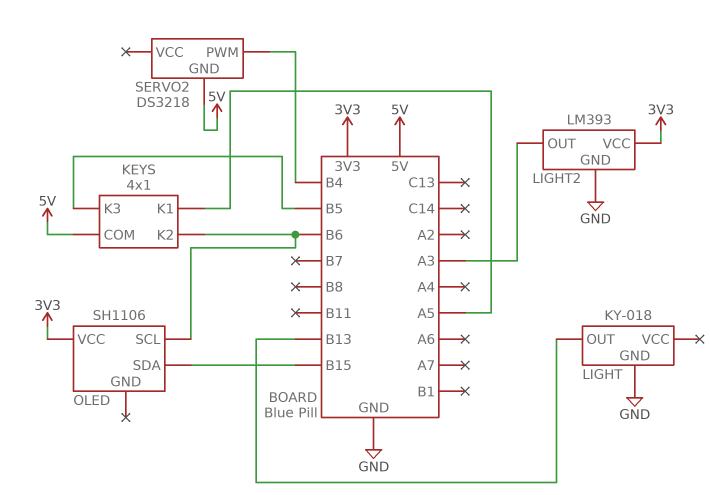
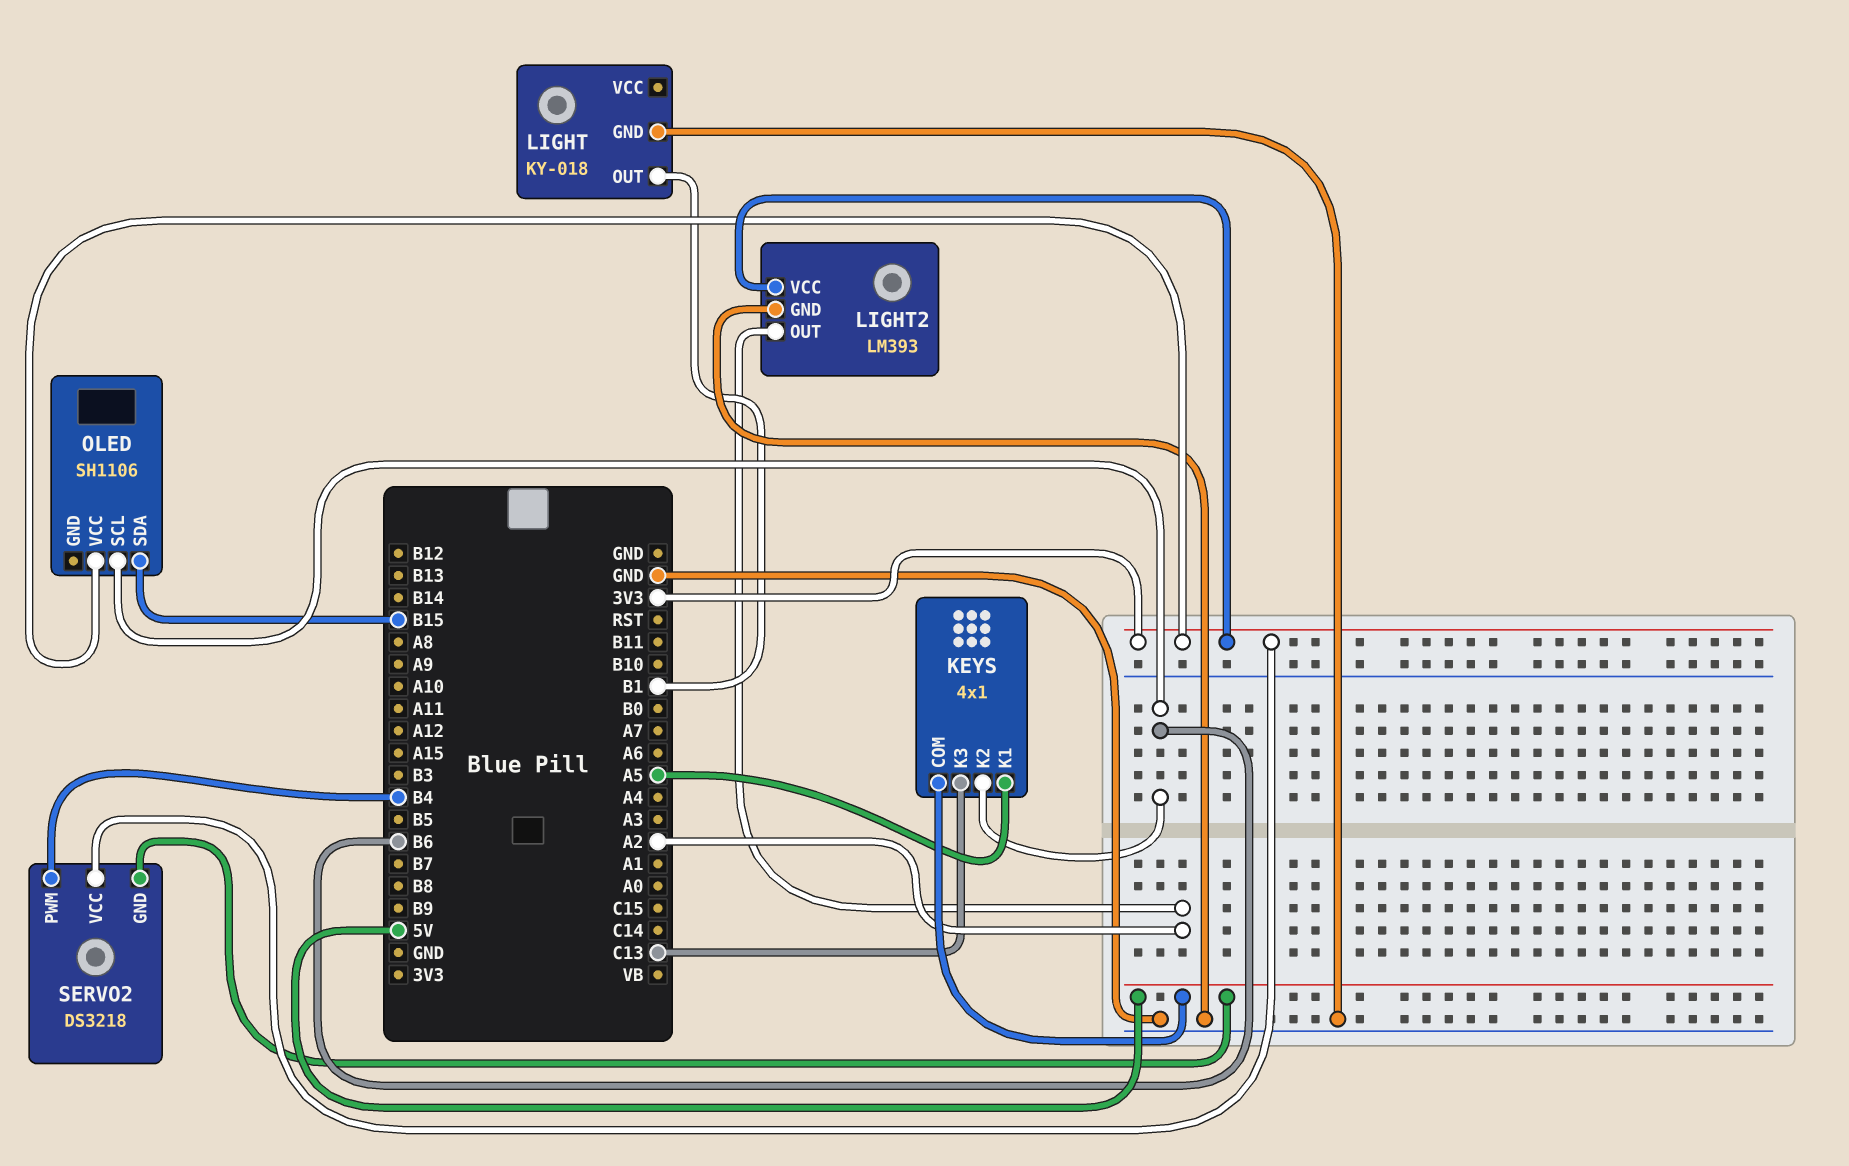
KEYS pin K3: B5 -> C13
LIGHT pin OUT: B13 -> B1
LIGHT2 pin OUT: A3 -> A2
SERVO2 pin VCC: none -> 3V3

